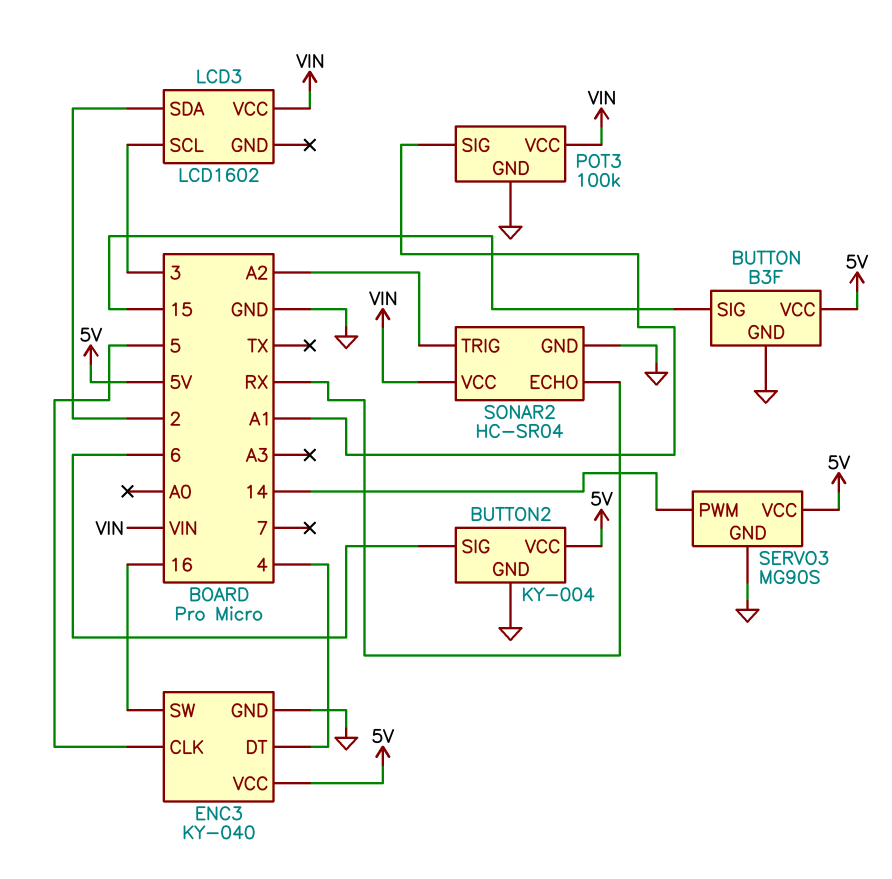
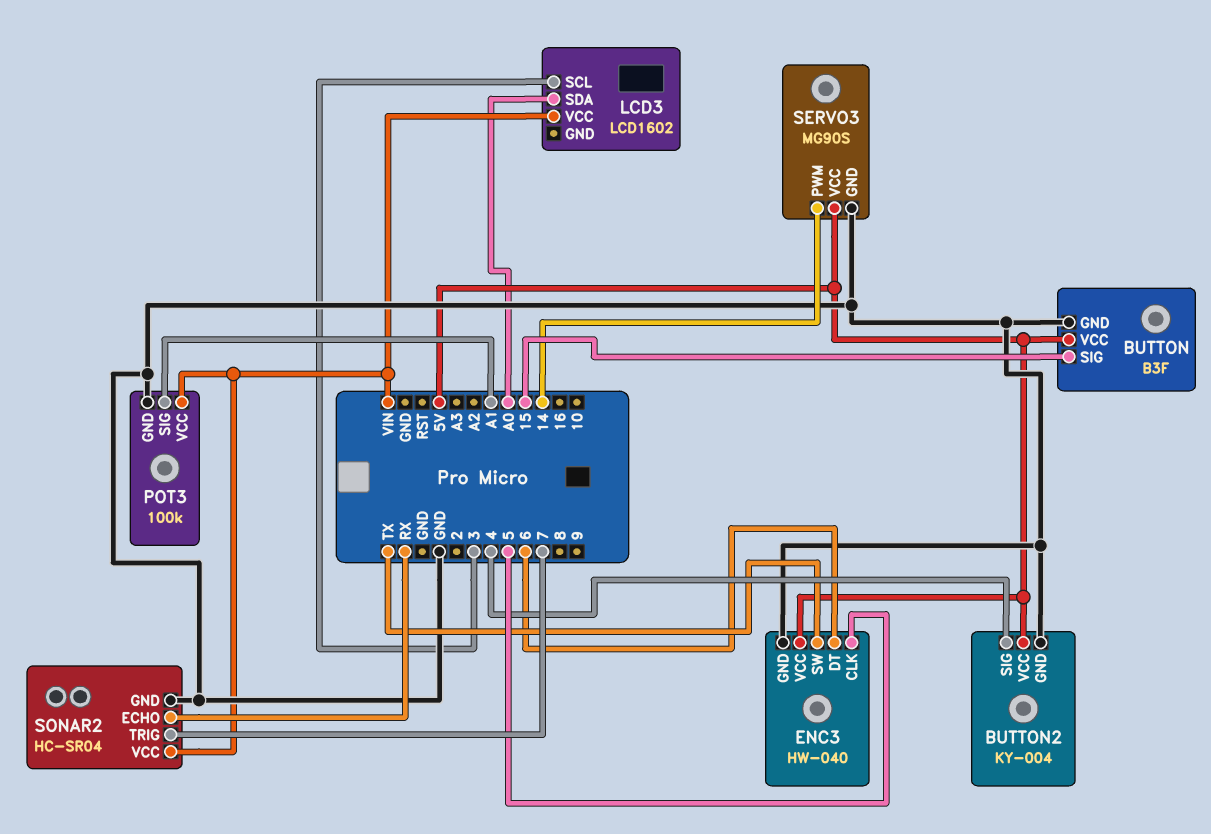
BUTTON2 pin SIG: 6 -> 4
ENC3: KY-040 -> HW-040
ENC3 pin DT: 4 -> 6
ENC3 pin SW: 16 -> TX
LCD3 pin SDA: 2 -> A0
SONAR2 pin TRIG: A2 -> 7

